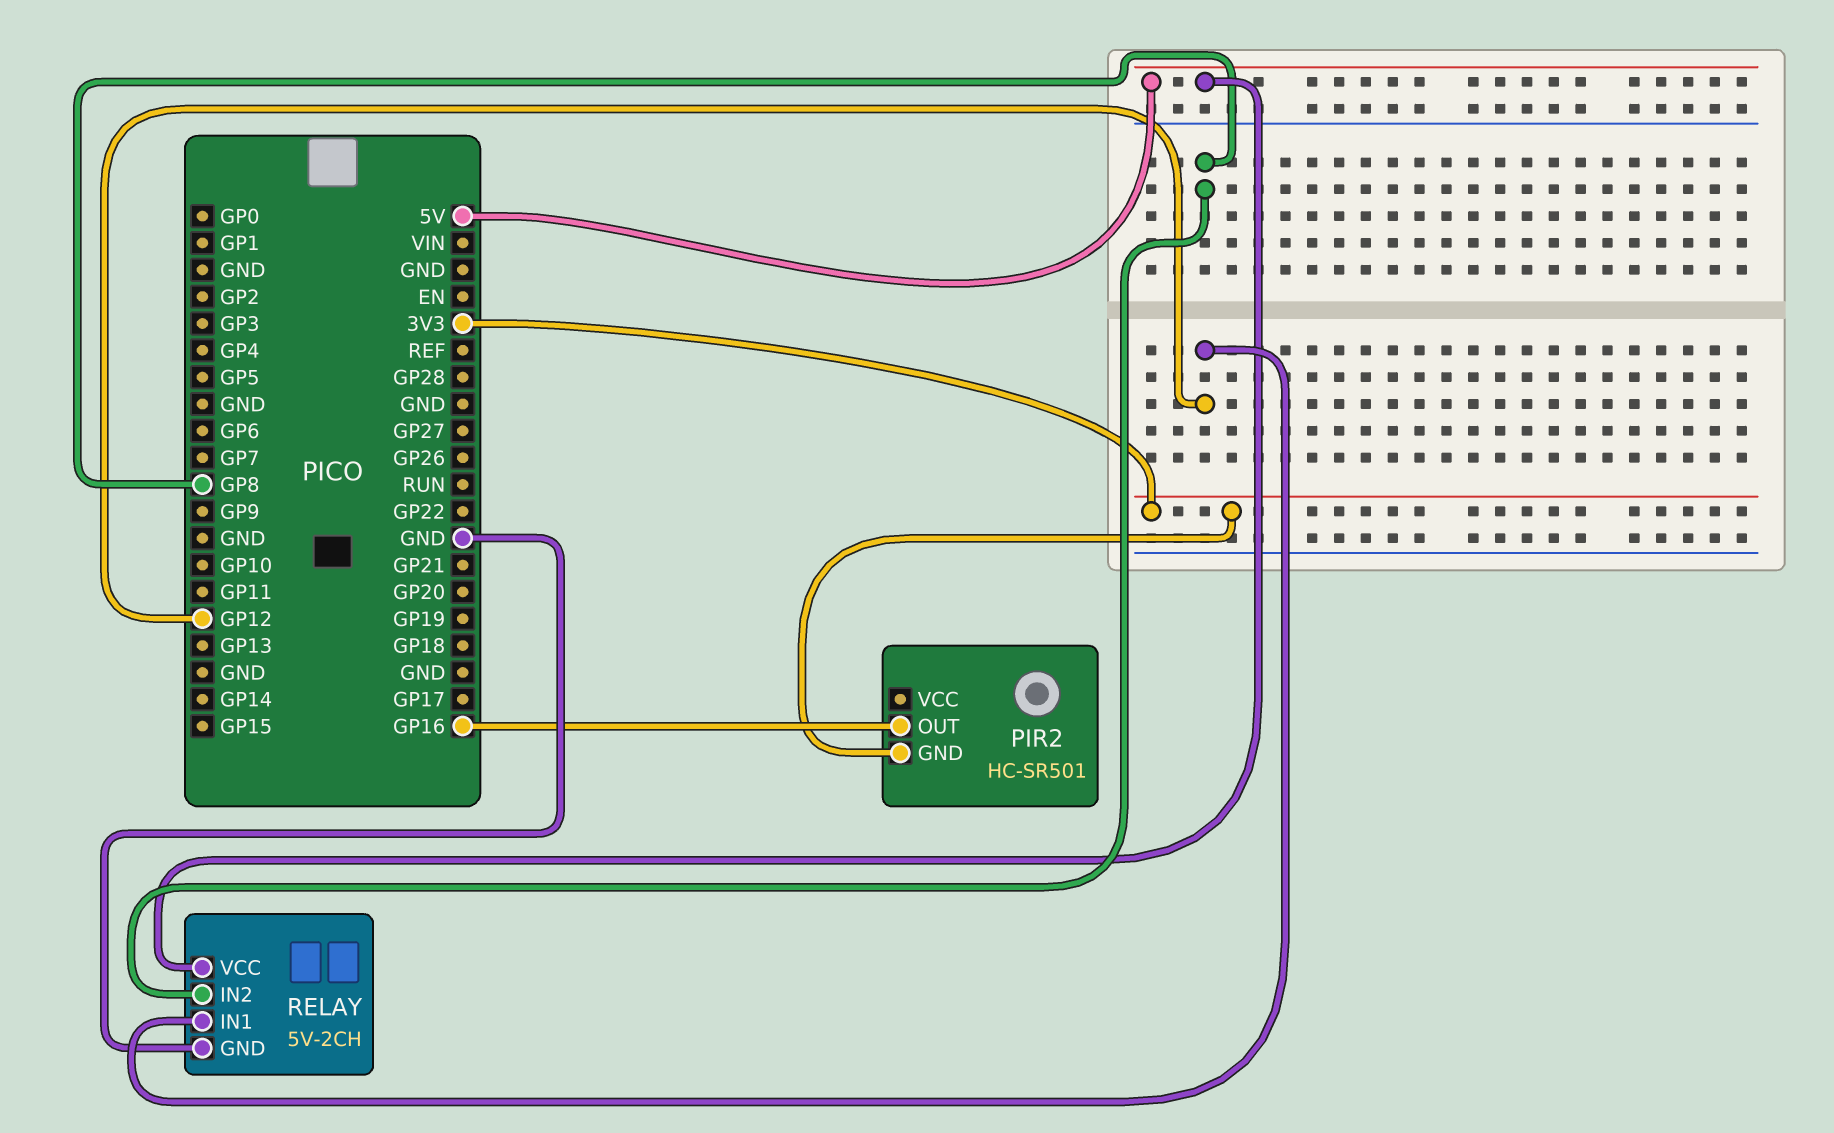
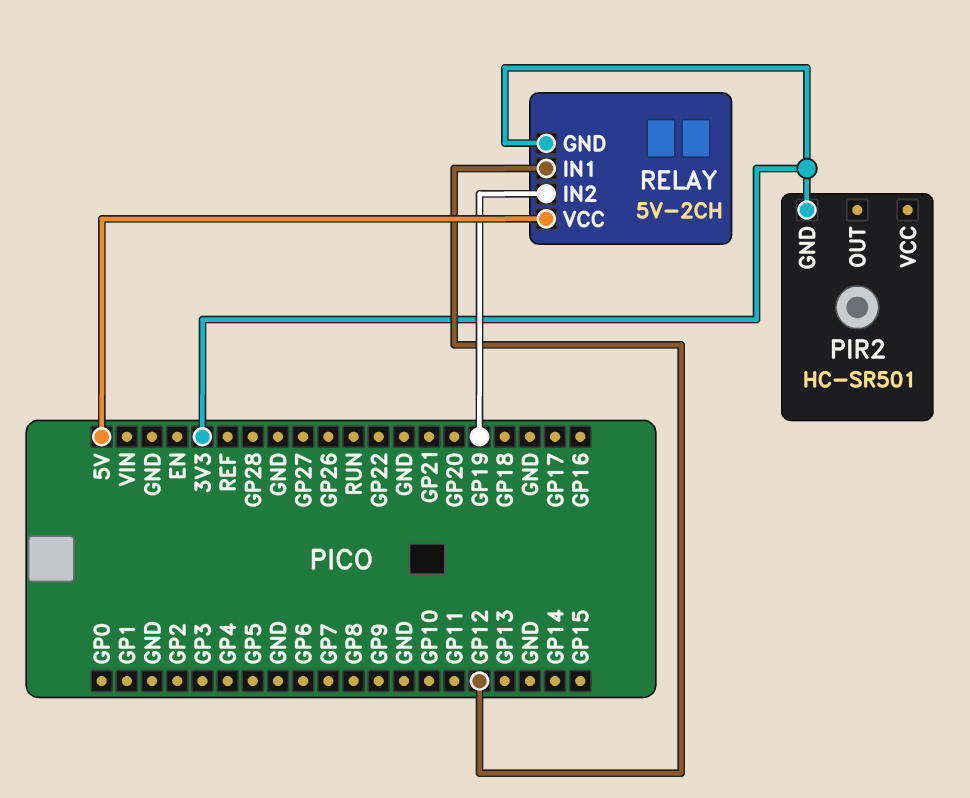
PIR2 pin OUT: GP16 -> none
RELAY pin GND: GND -> 3V3
RELAY pin IN2: GP8 -> GP19

